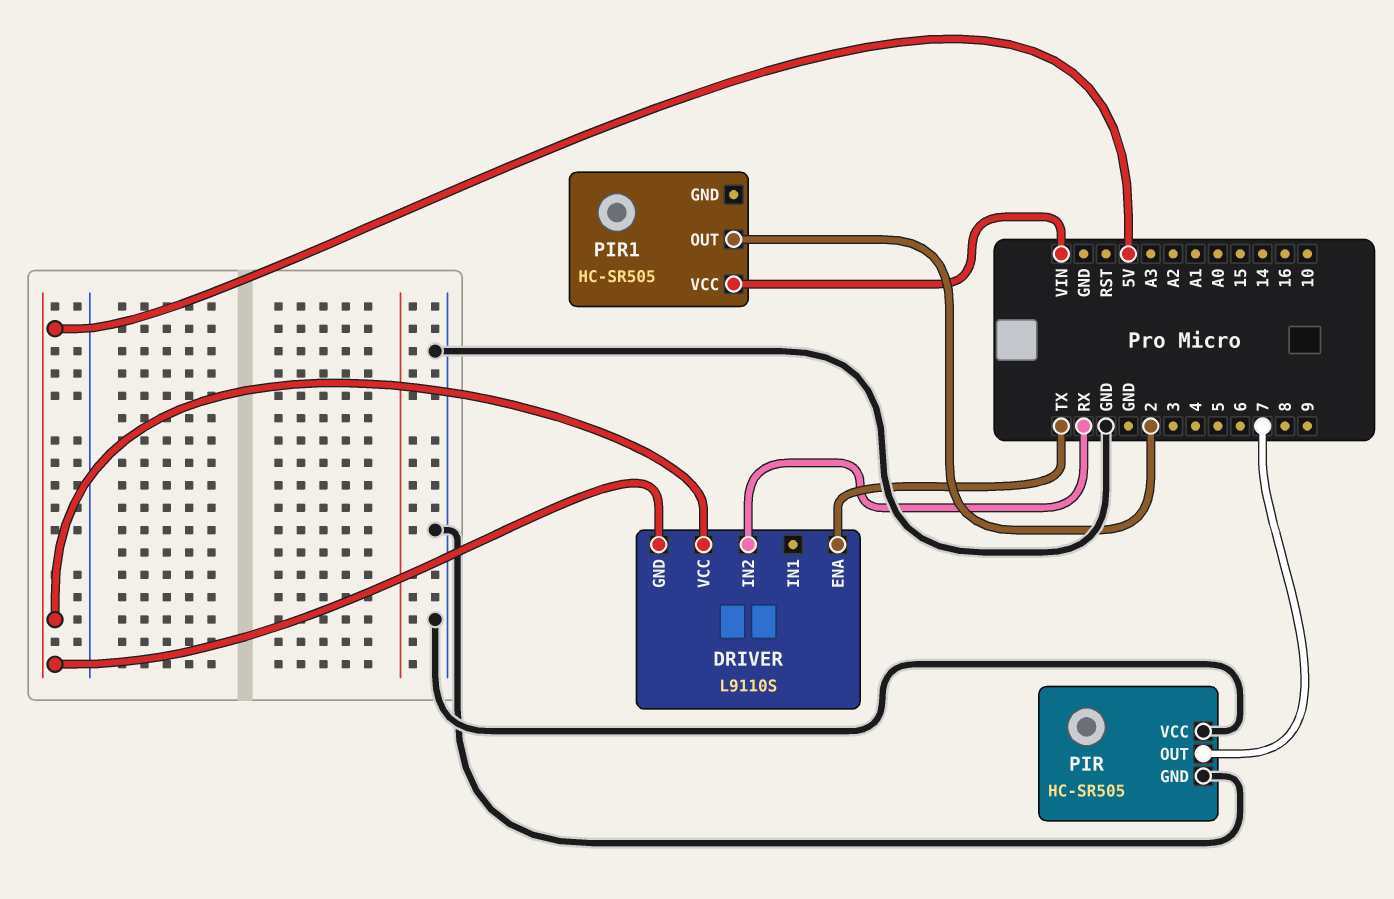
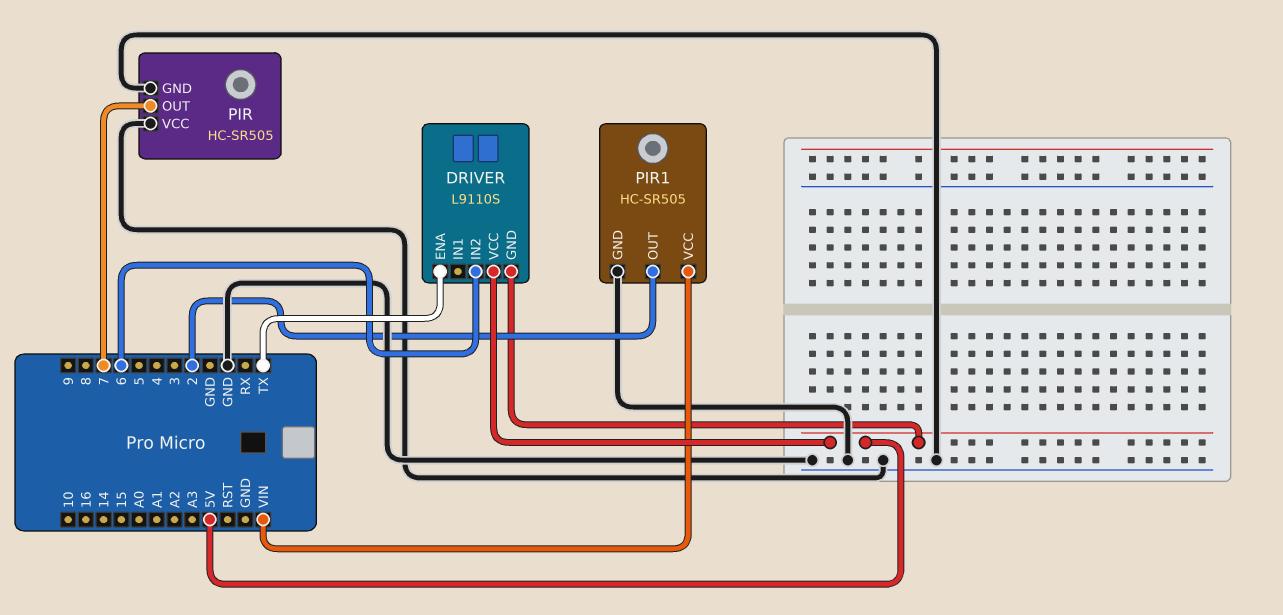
DRIVER pin IN2: RX -> 6
PIR1 pin GND: none -> GND

